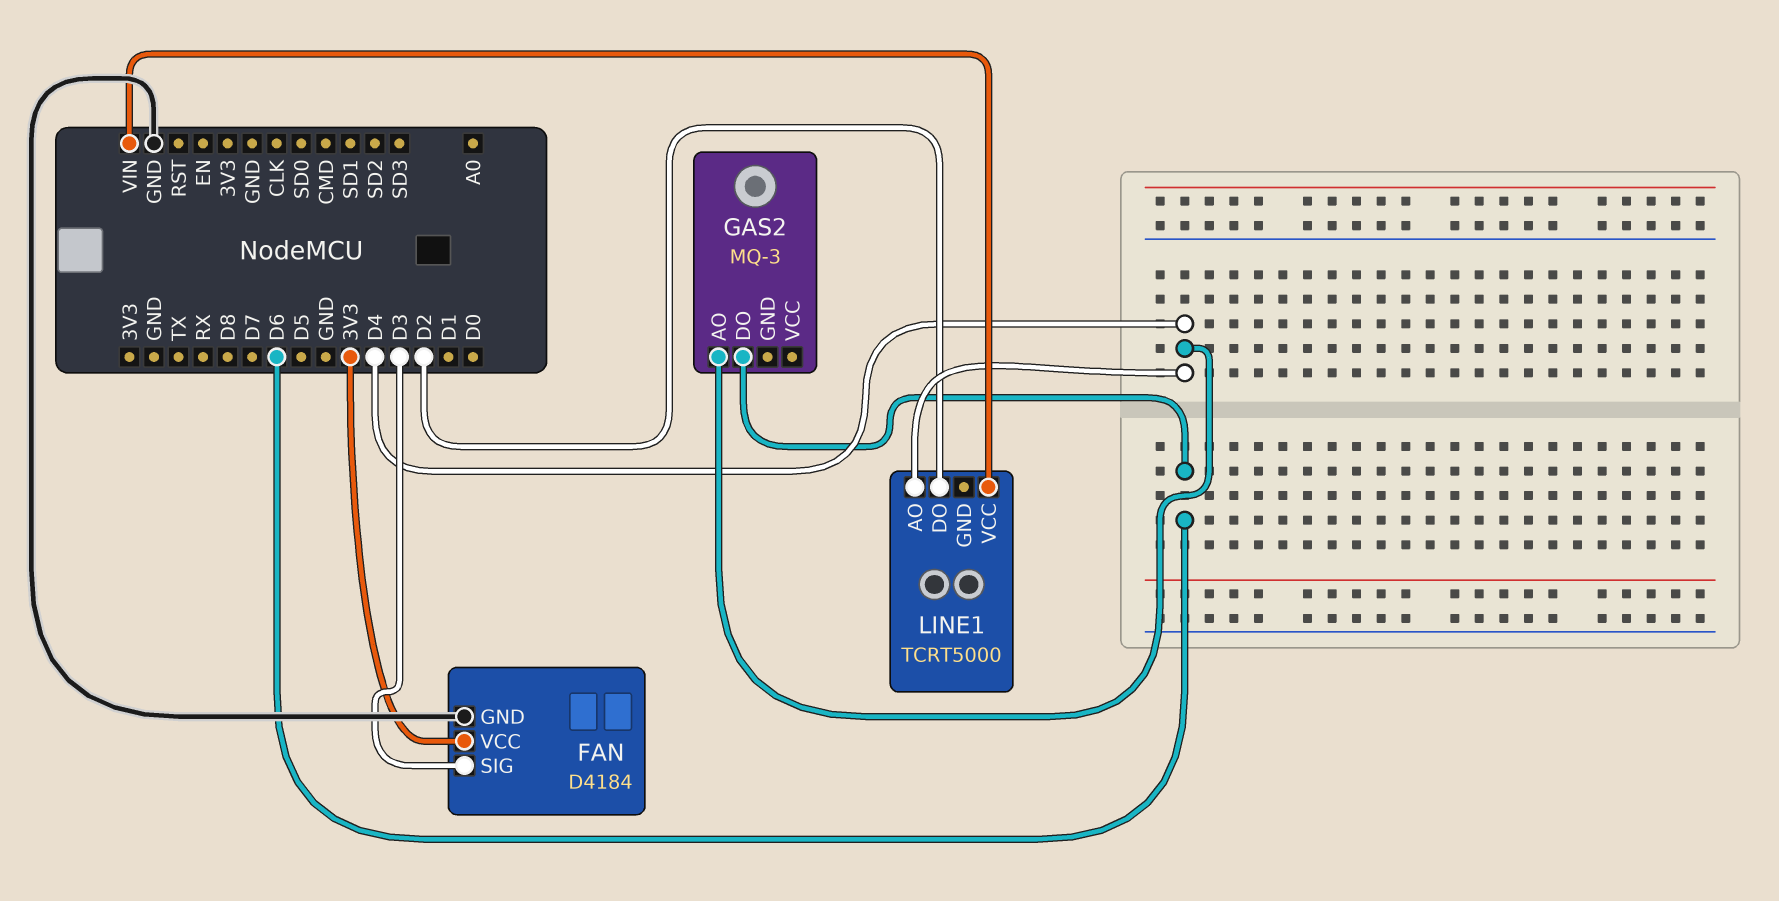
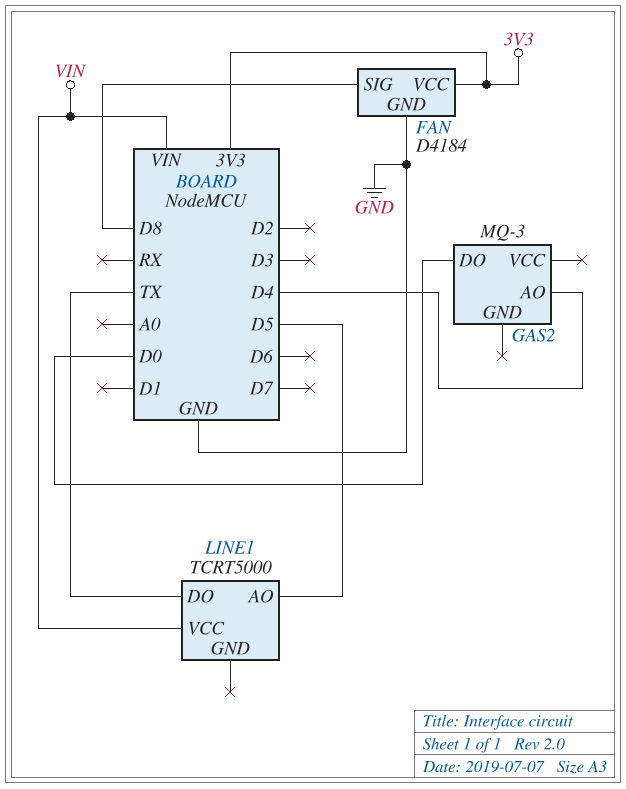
FAN pin SIG: D3 -> D8
GAS2 pin DO: D6 -> D0
LINE1 pin AO: D4 -> D5
LINE1 pin DO: D2 -> TX

